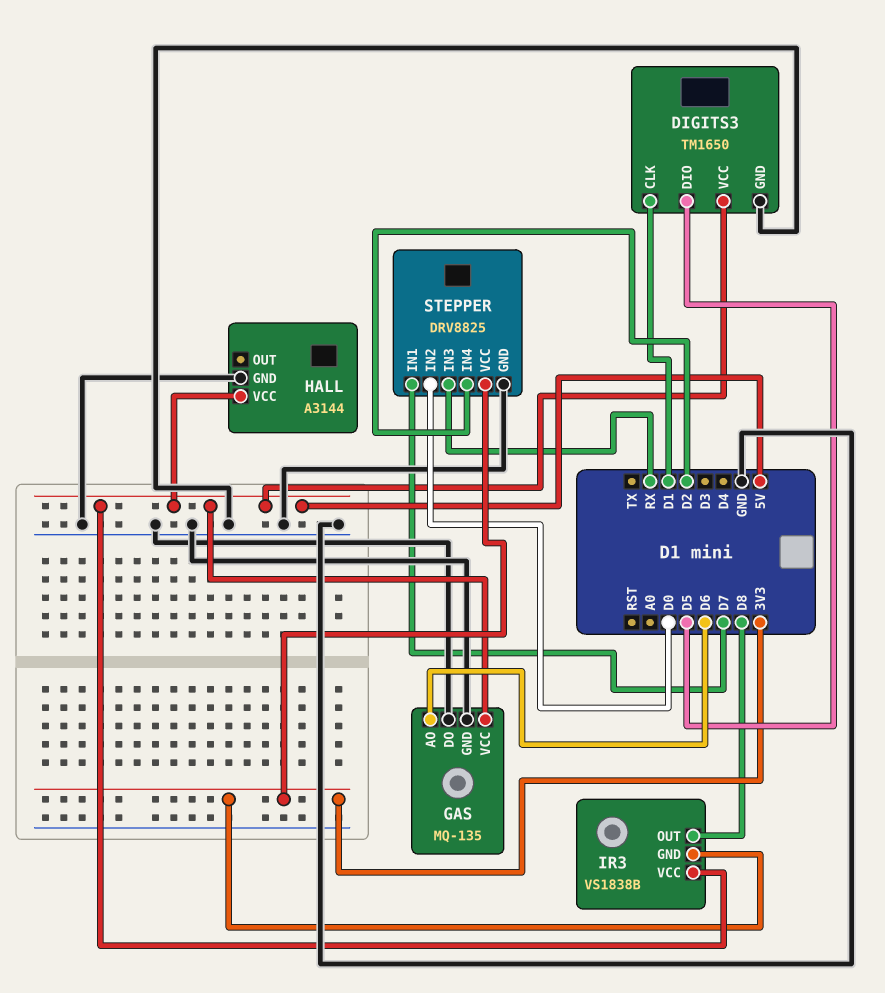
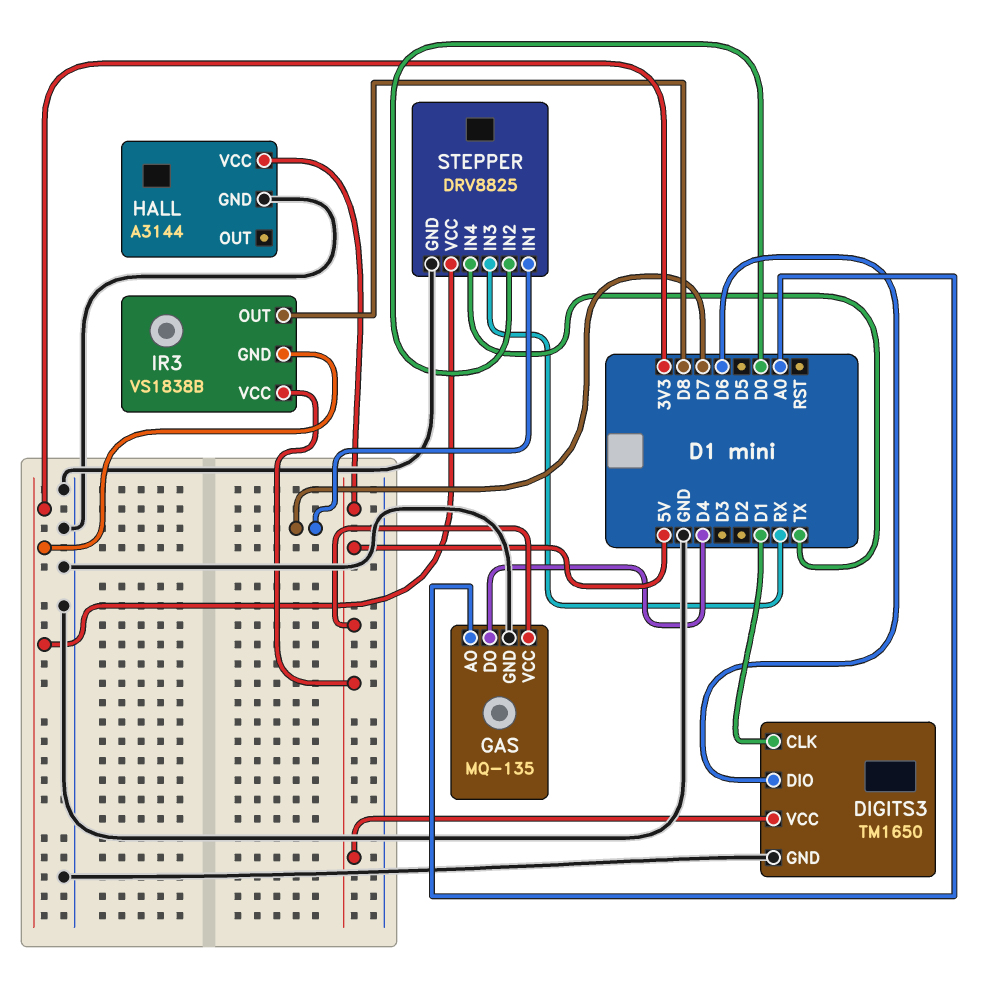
DIGITS3 pin DIO: D5 -> D6
GAS pin AO: D6 -> A0
GAS pin DO: GND -> D4
STEPPER pin IN4: D2 -> TX

